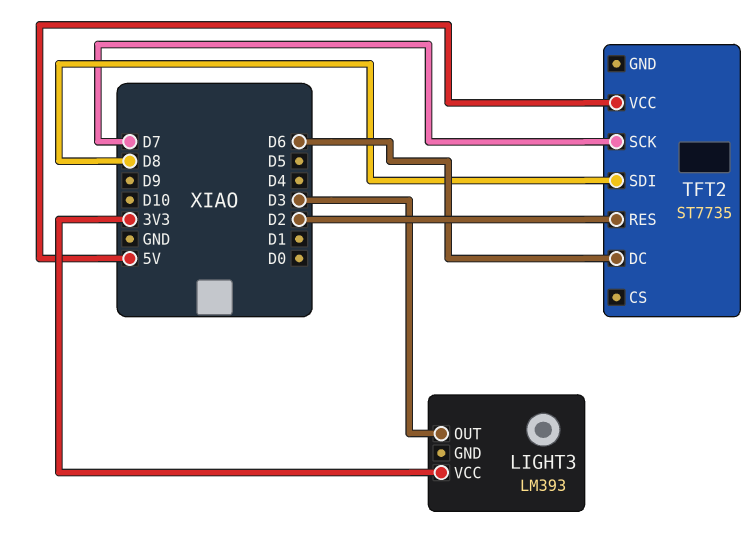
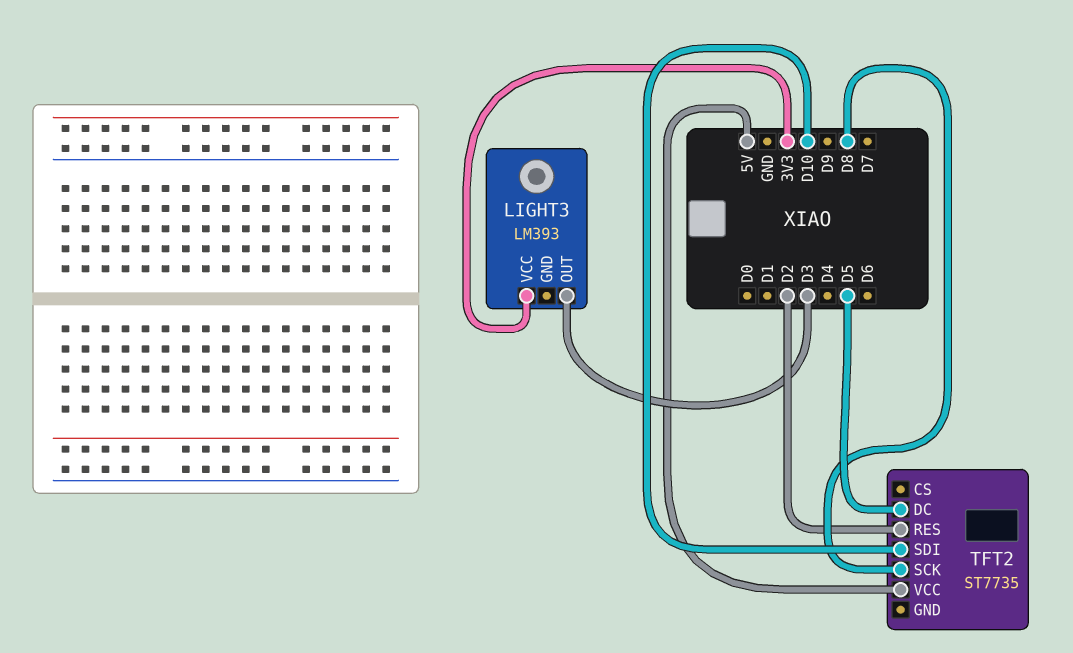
TFT2 pin DC: D6 -> D5
TFT2 pin SCK: D7 -> D8
TFT2 pin SDI: D8 -> D10

